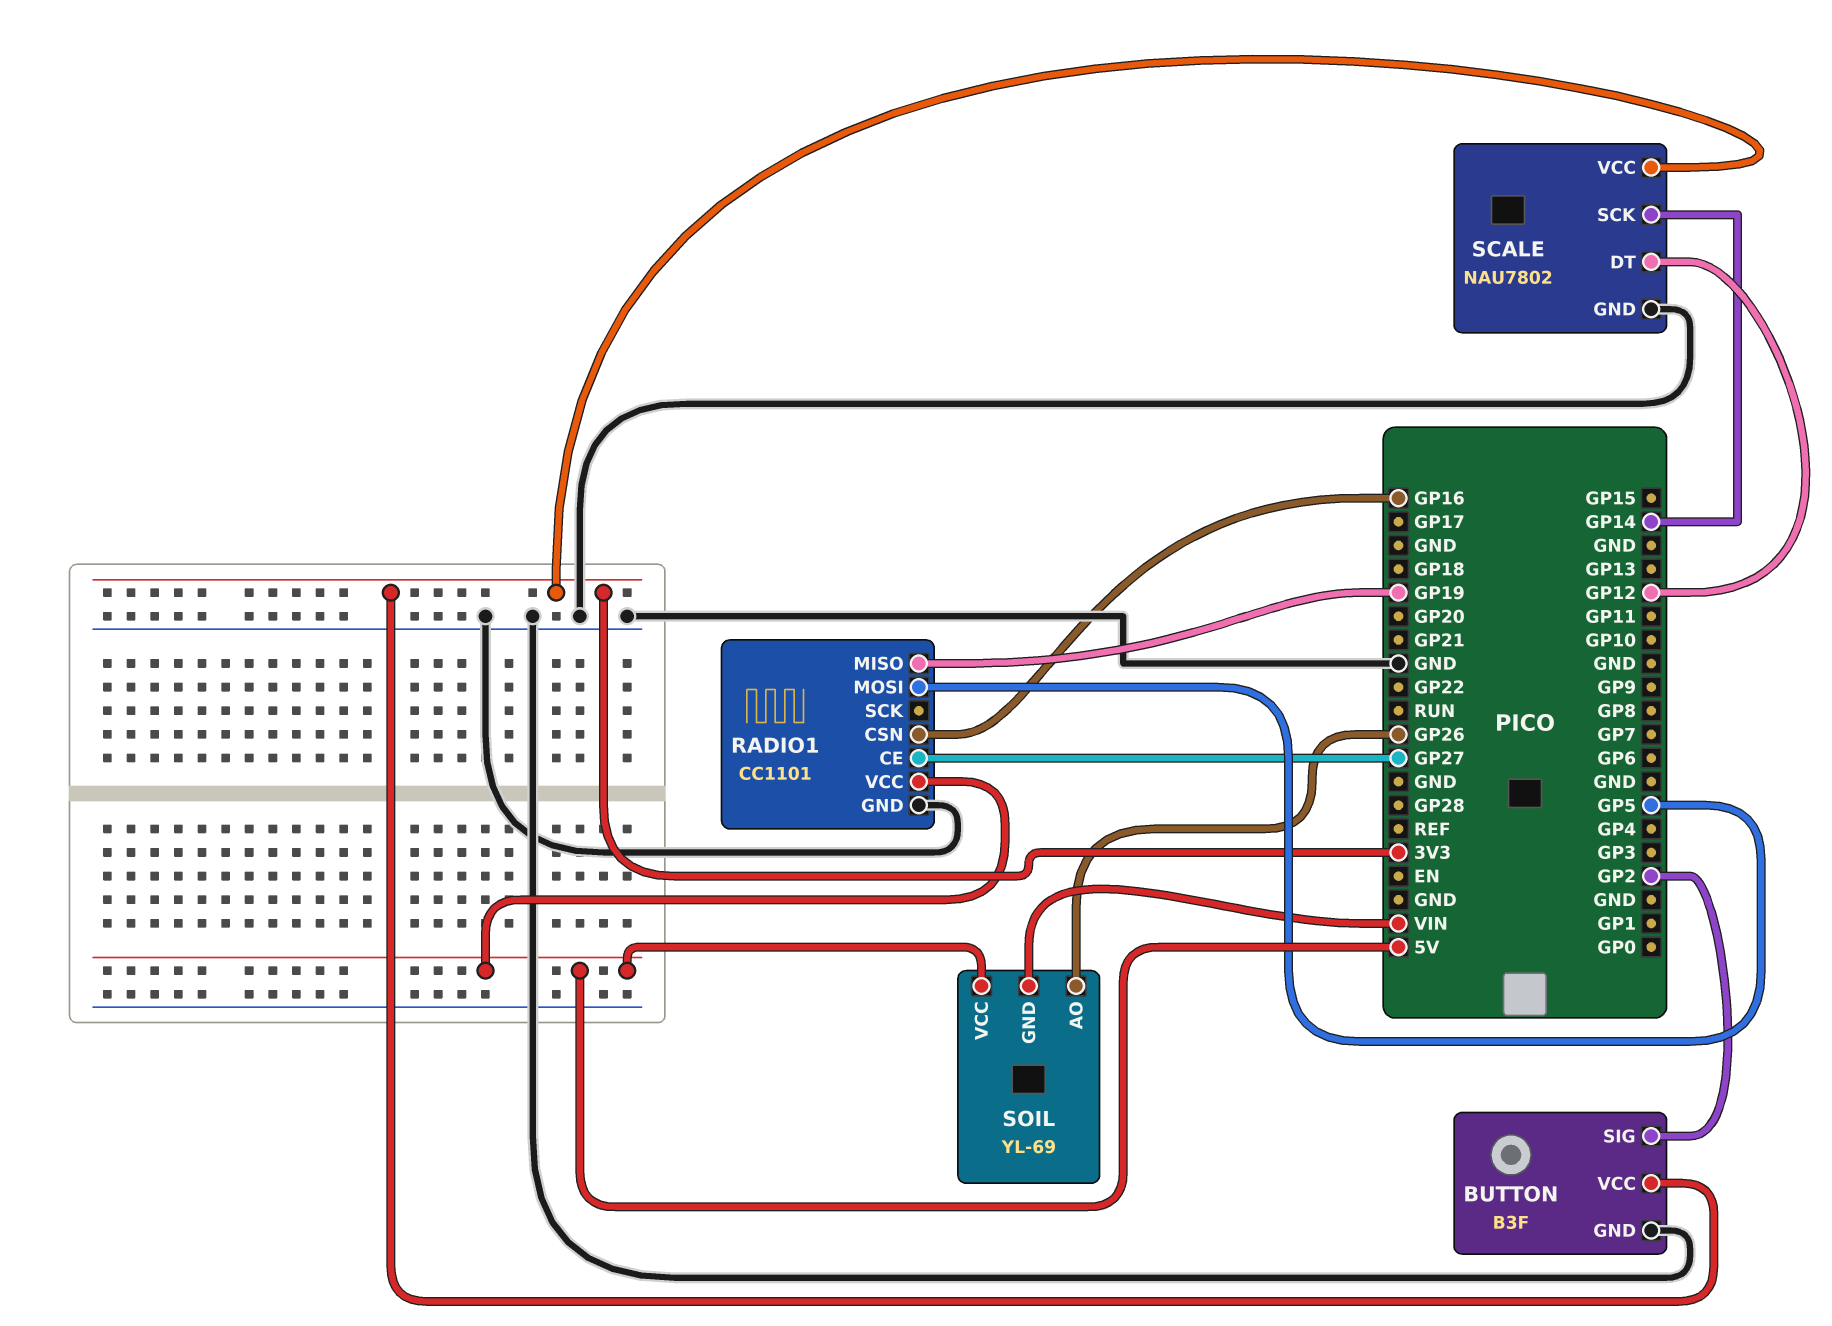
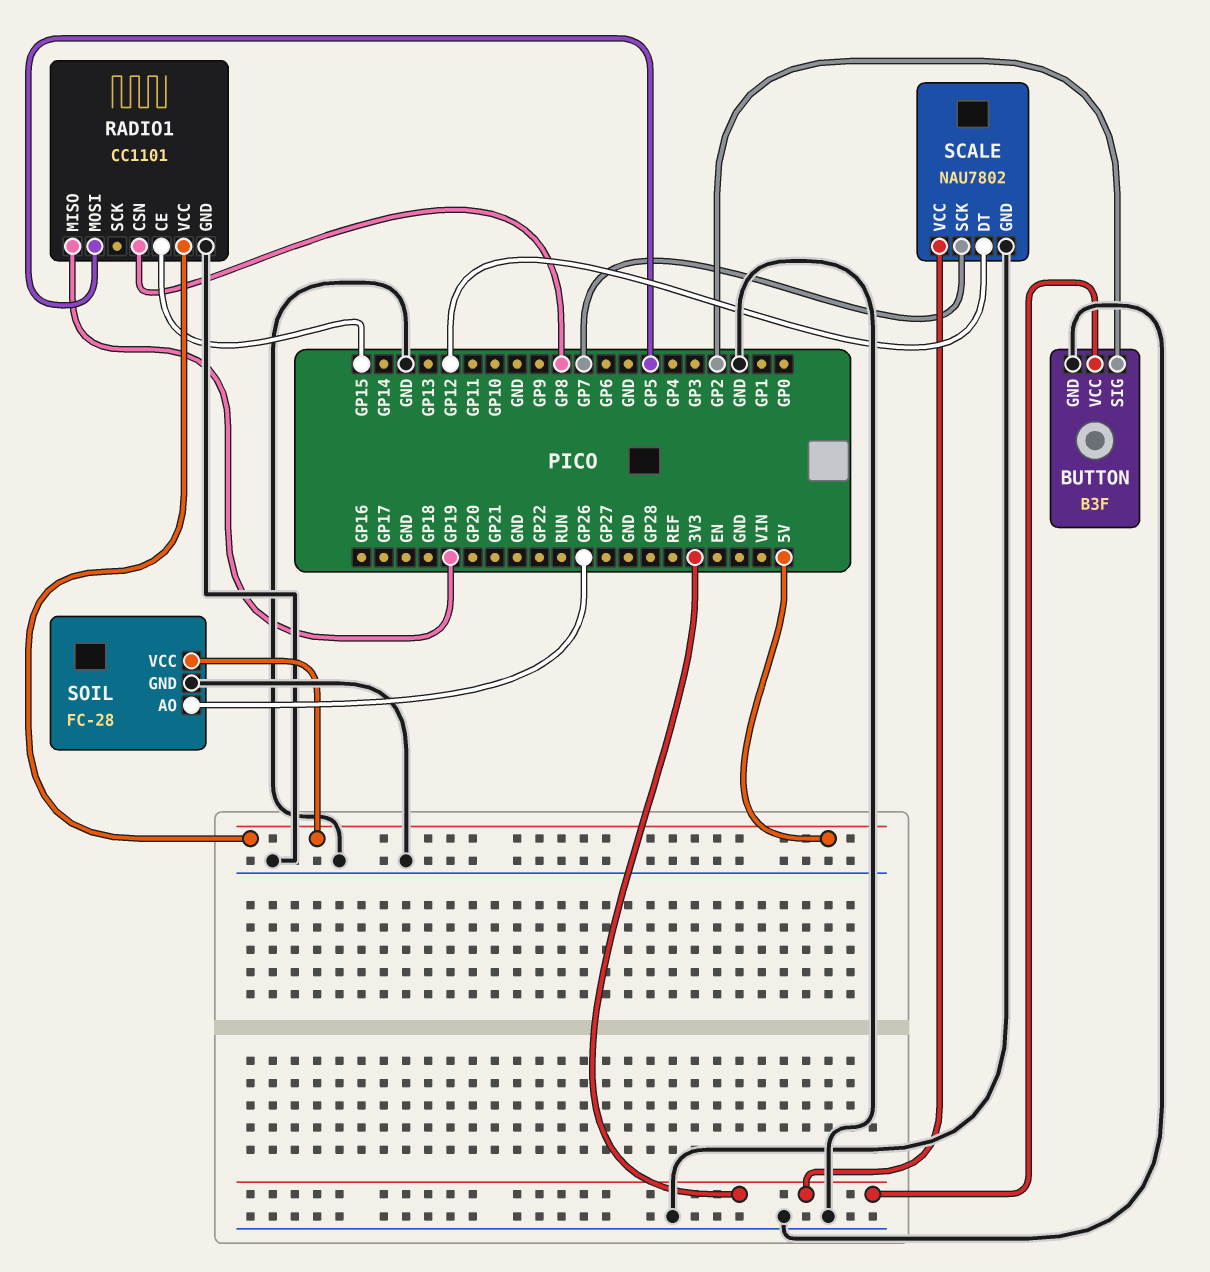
RADIO1 pin CE: GP27 -> GP15
RADIO1 pin CSN: GP16 -> GP8
SCALE pin SCK: GP14 -> GP7
SOIL: YL-69 -> FC-28
SOIL pin GND: VIN -> GND

